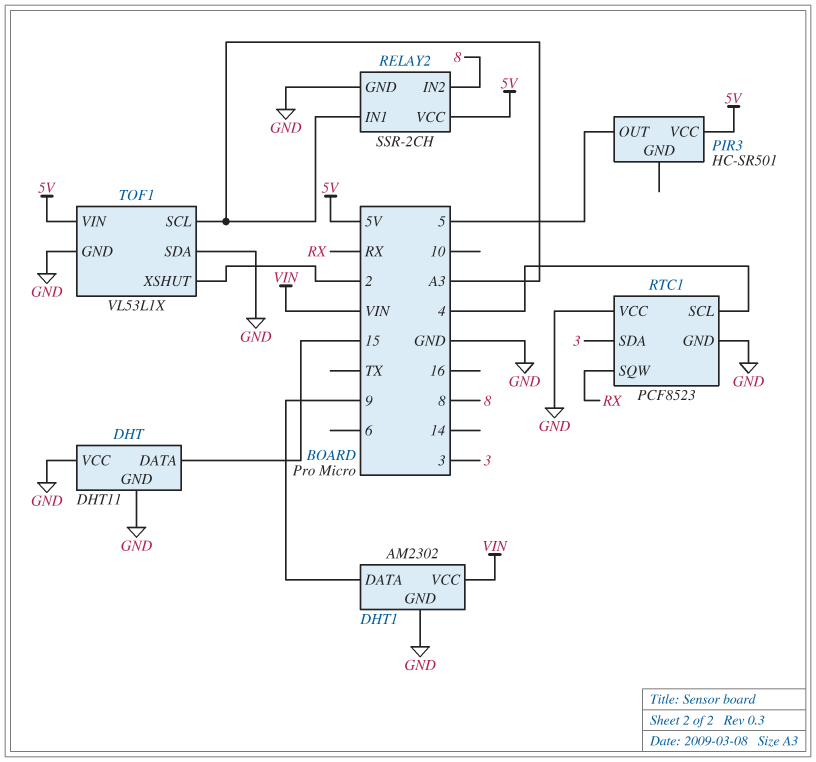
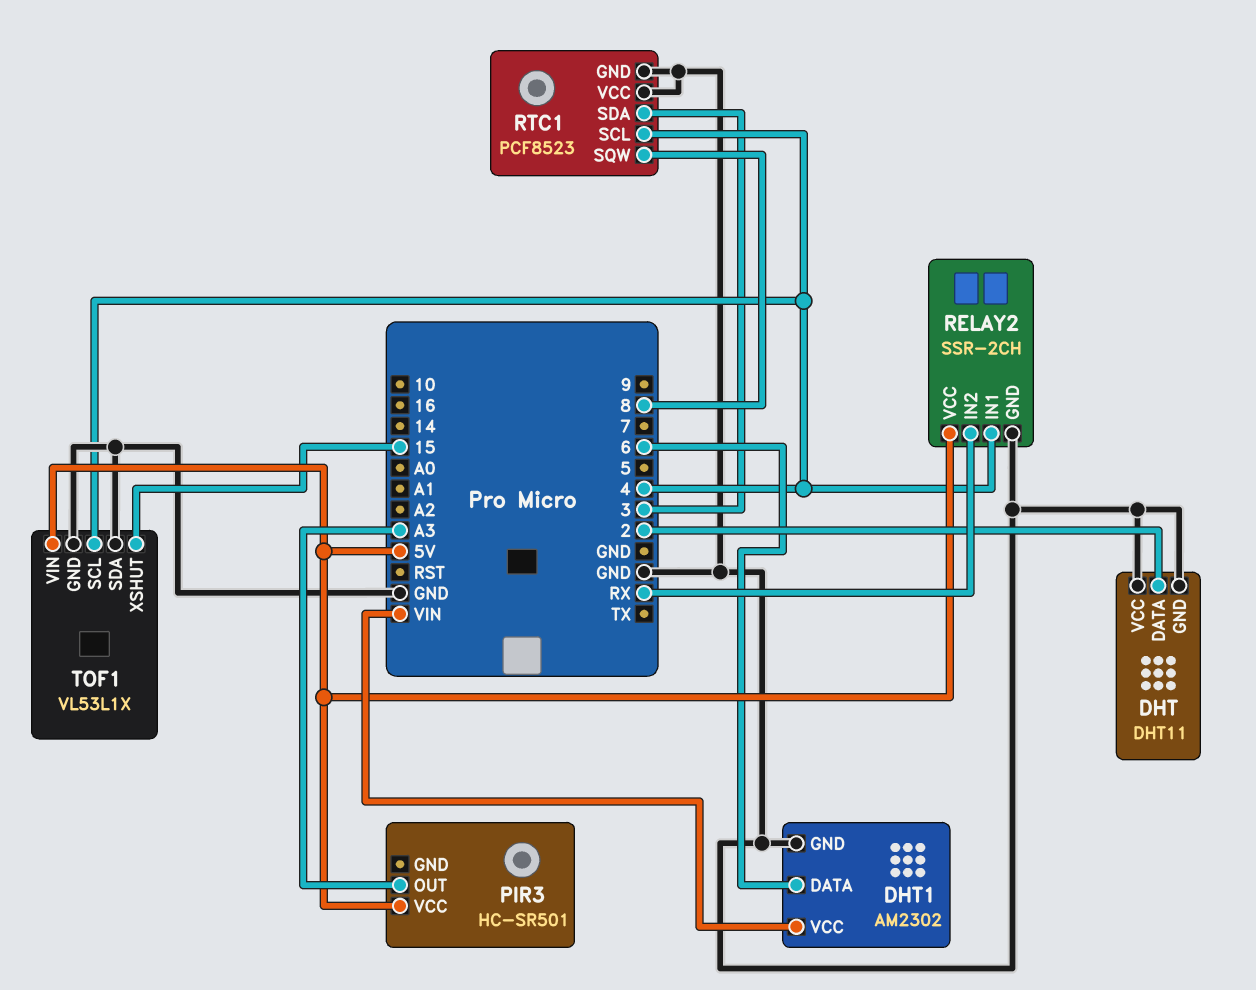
DHT pin DATA: 15 -> 2
DHT1 pin DATA: 9 -> 6
PIR3 pin OUT: 5 -> A3
RELAY2 pin IN1: A3 -> 4
RELAY2 pin IN2: 8 -> RX
RTC1 pin SQW: RX -> 8
TOF1 pin SCL: A3 -> 4
TOF1 pin XSHUT: 2 -> 15

